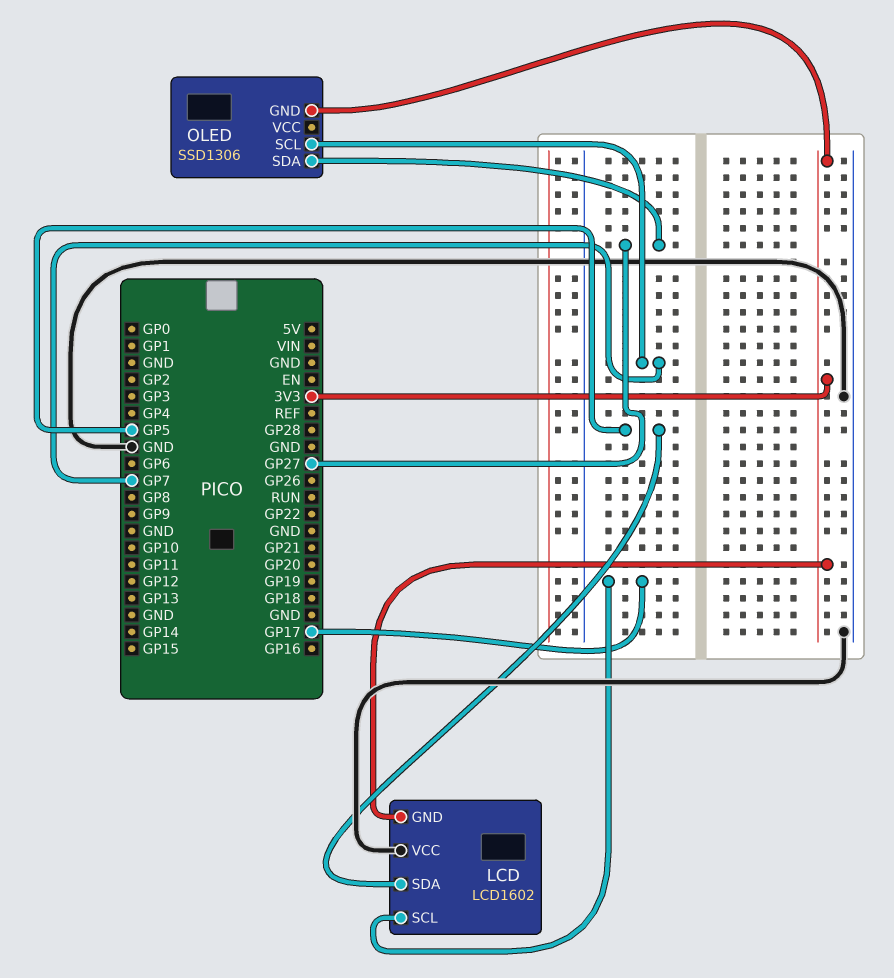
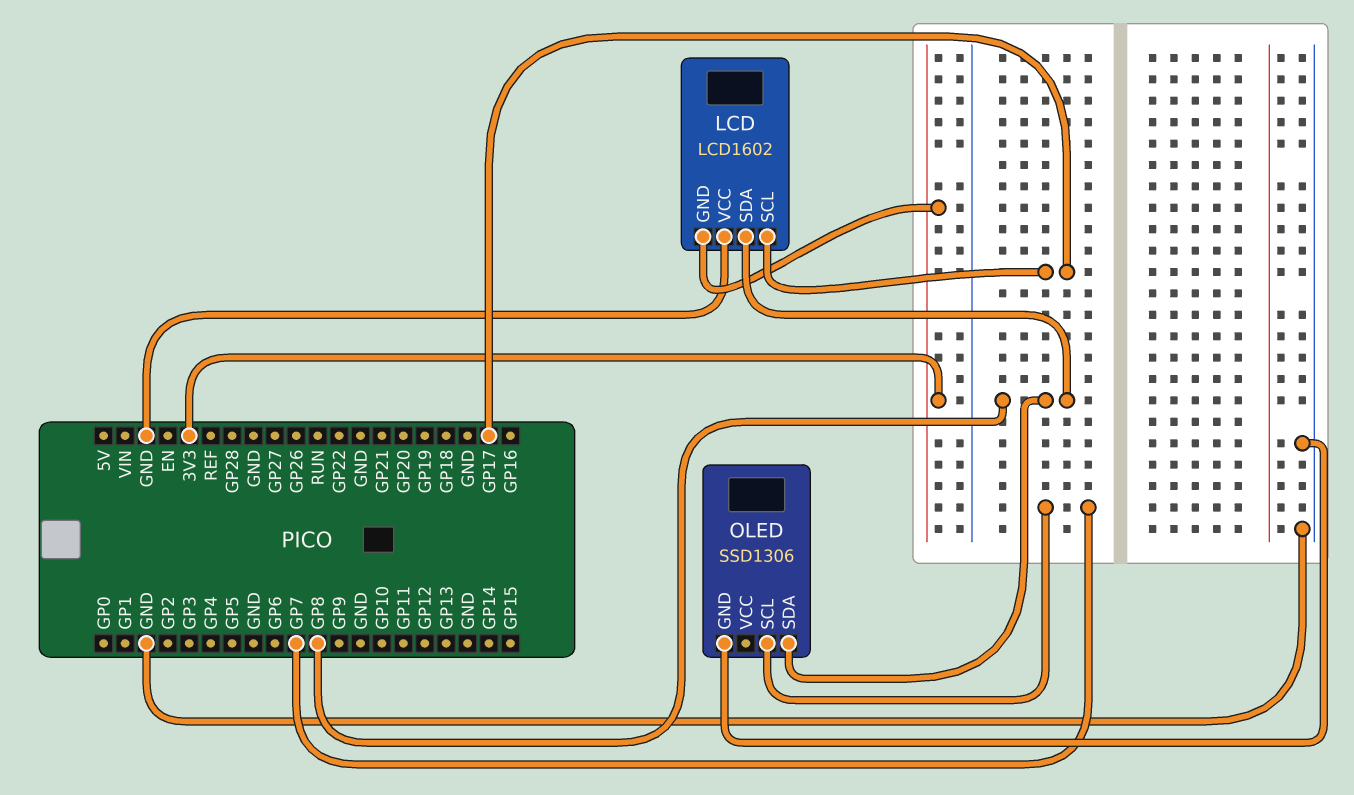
LCD pin SDA: GP5 -> GP8
OLED pin GND: 3V3 -> GND
OLED pin SDA: GP27 -> GP8

